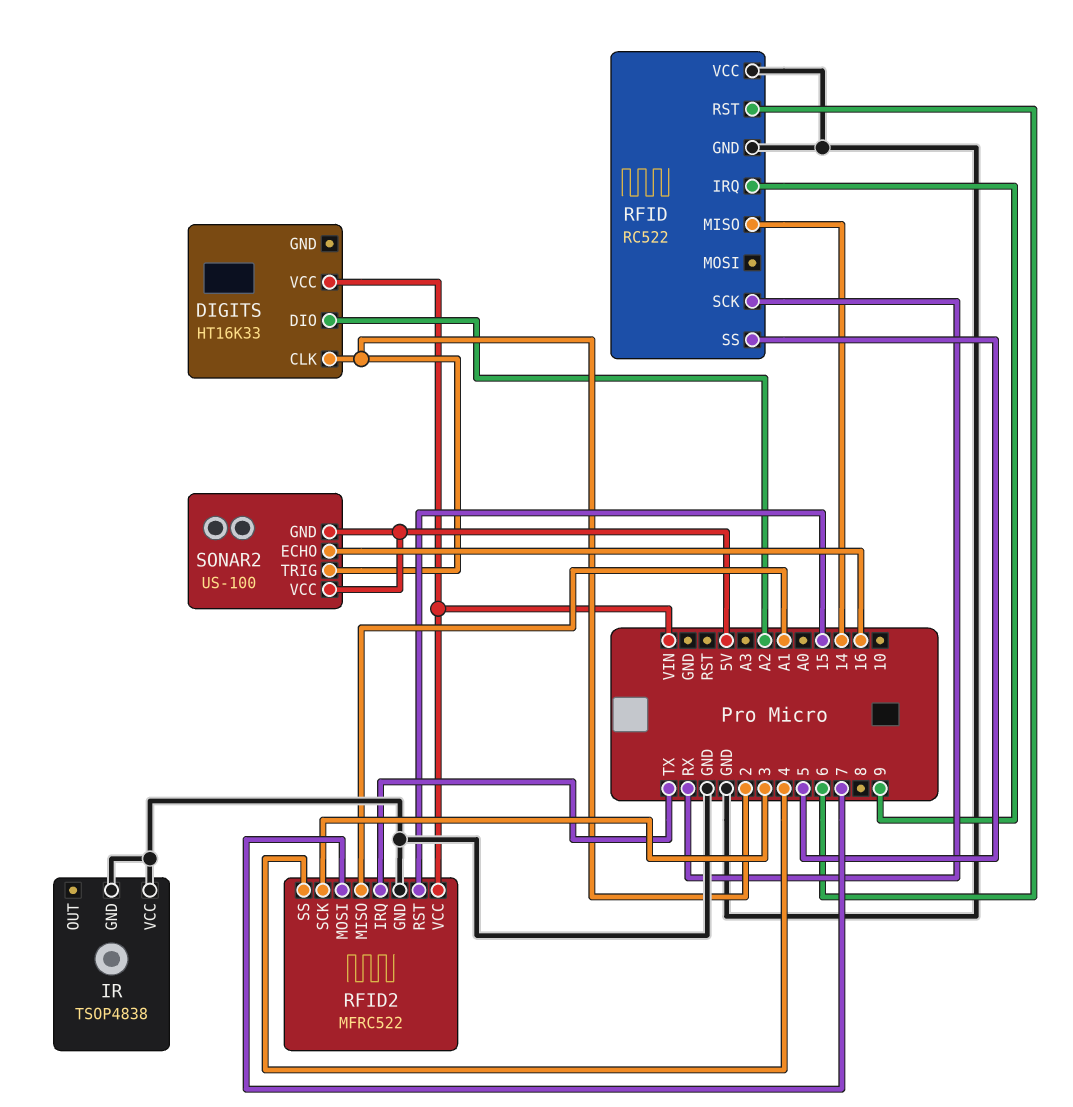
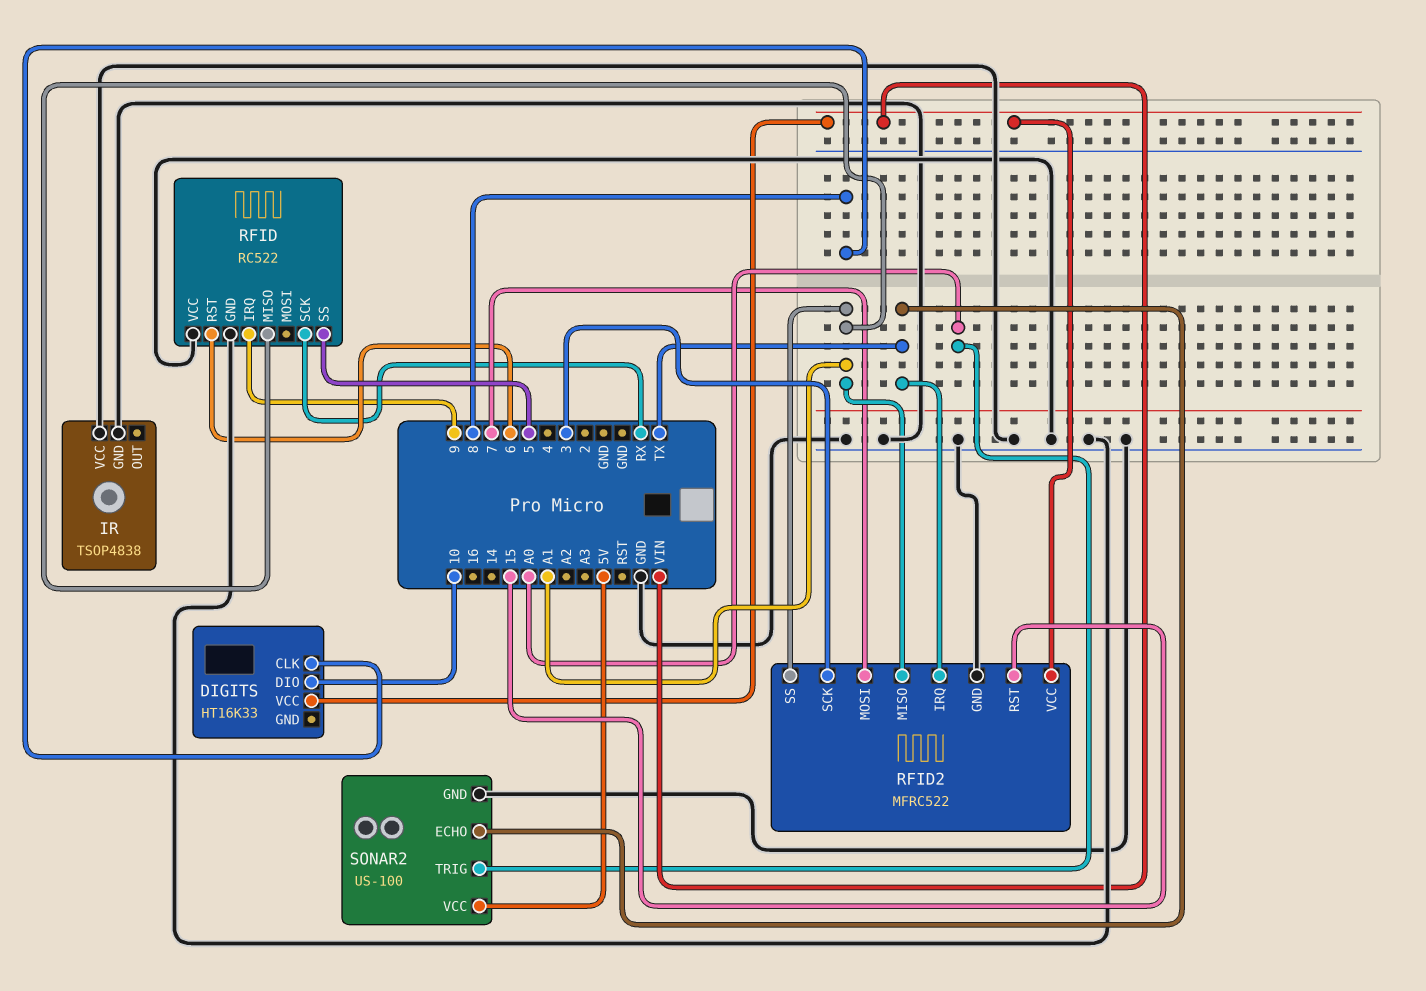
DIGITS pin CLK: 2 -> 8
DIGITS pin DIO: A2 -> 10
RFID pin MISO: 14 -> A1
RFID2 pin SS: 4 -> A1
SONAR2 pin ECHO: 16 -> TX
SONAR2 pin GND: 5V -> GND
SONAR2 pin TRIG: 2 -> A0

